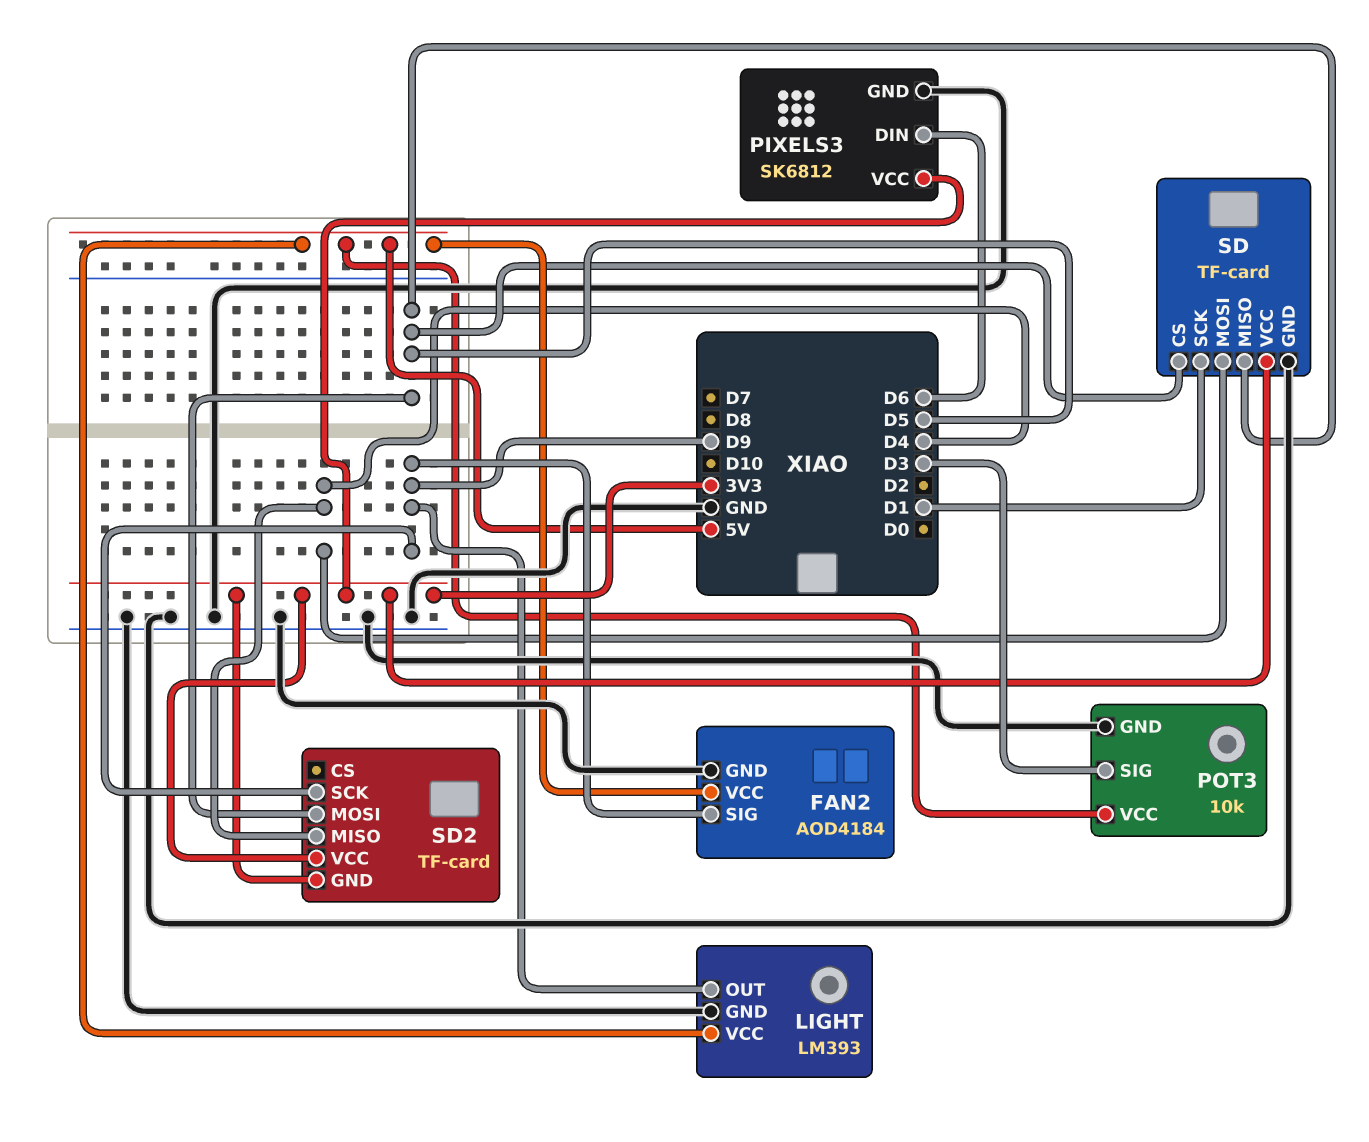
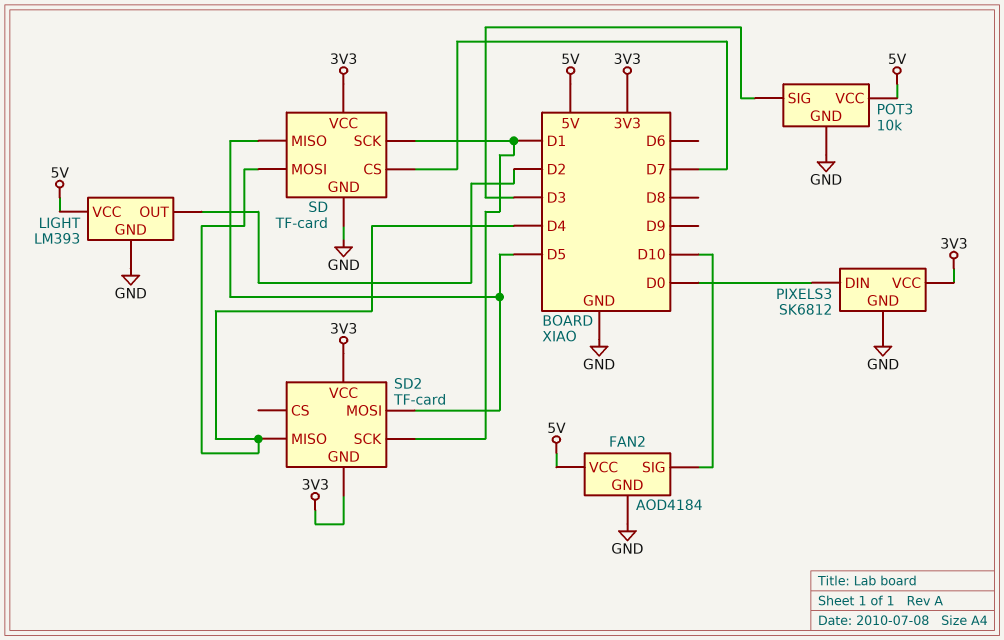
FAN2 pin SIG: D9 -> D10
LIGHT pin OUT: D9 -> D2
PIXELS3 pin DIN: D6 -> D0
SD pin CS: D5 -> D7
SD2 pin SCK: D9 -> D1

